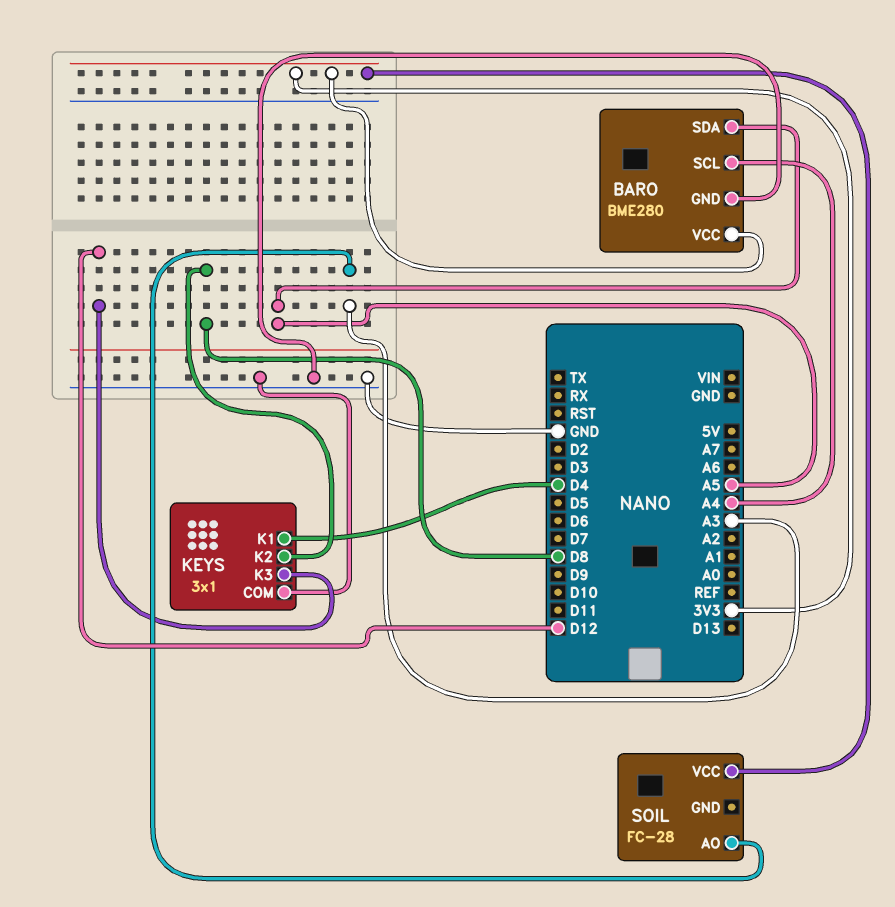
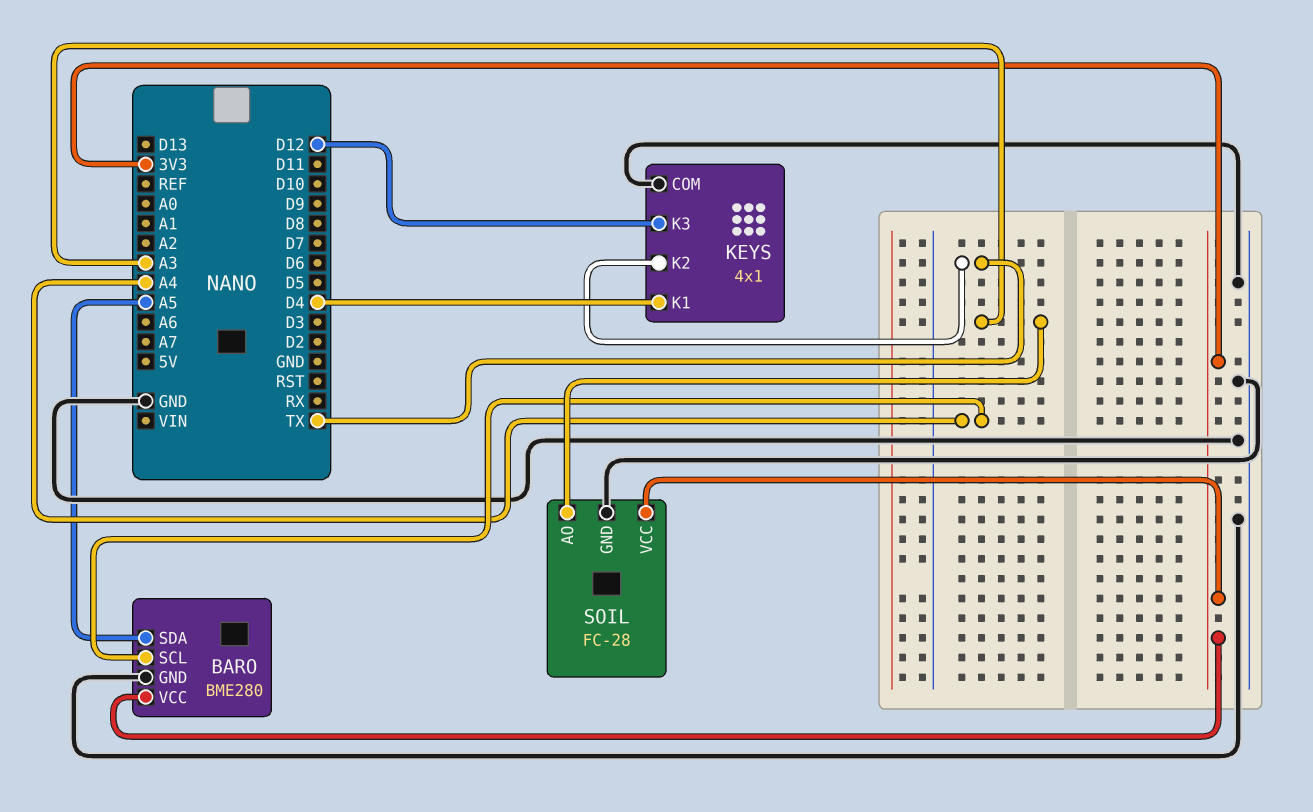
KEYS: 3x1 -> 4x1
KEYS pin K2: D8 -> TX
SOIL pin GND: none -> GND

